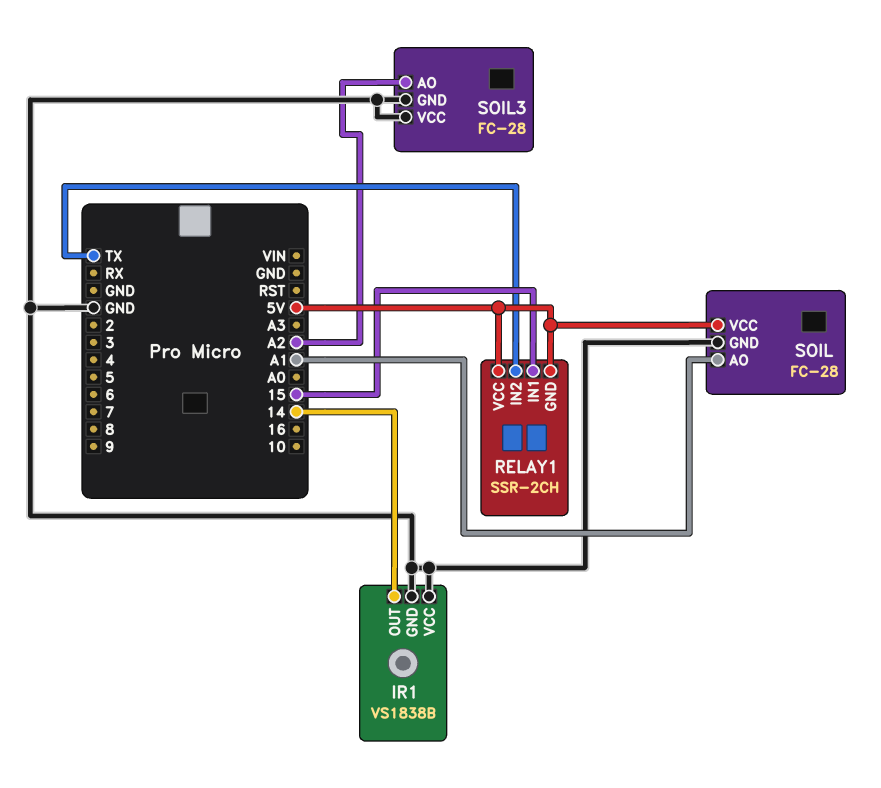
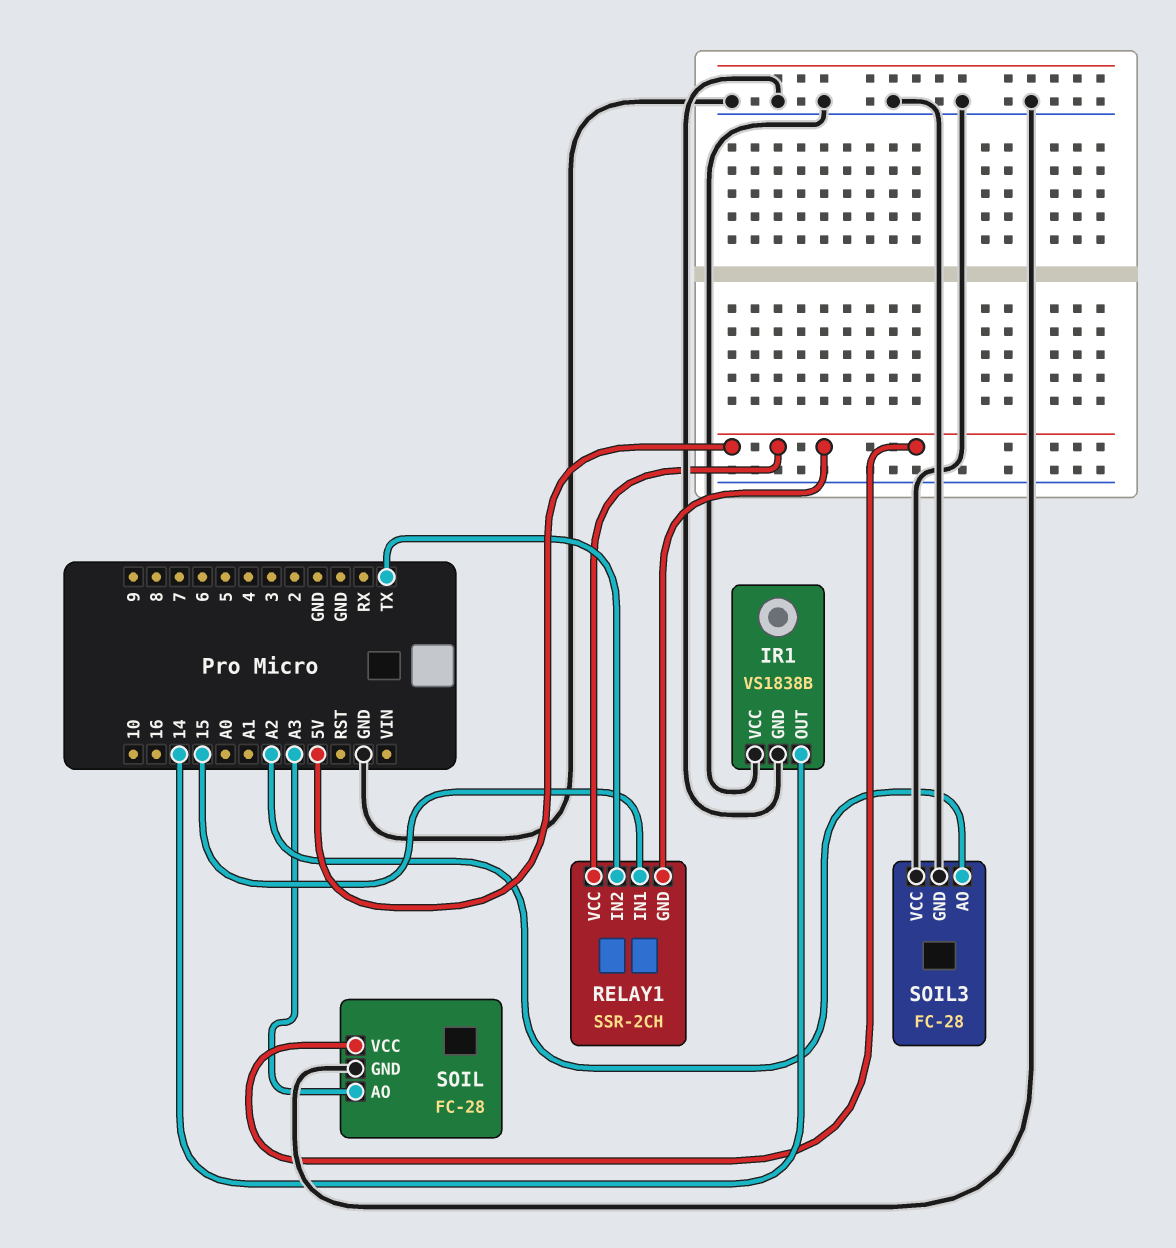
SOIL pin AO: A1 -> A3

